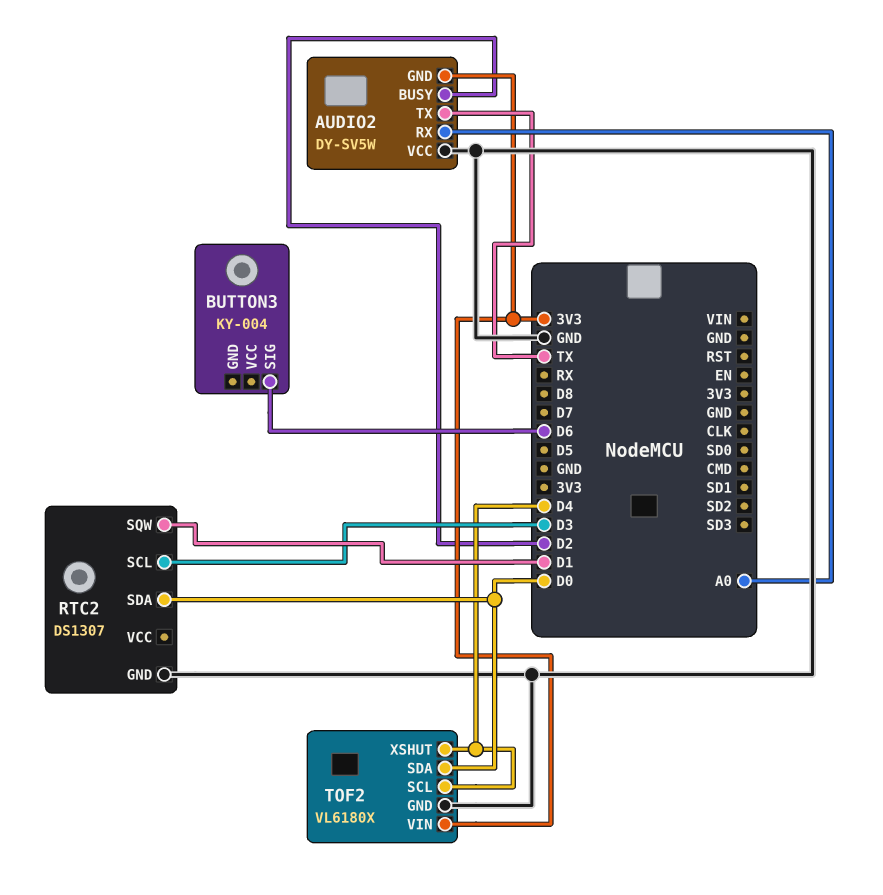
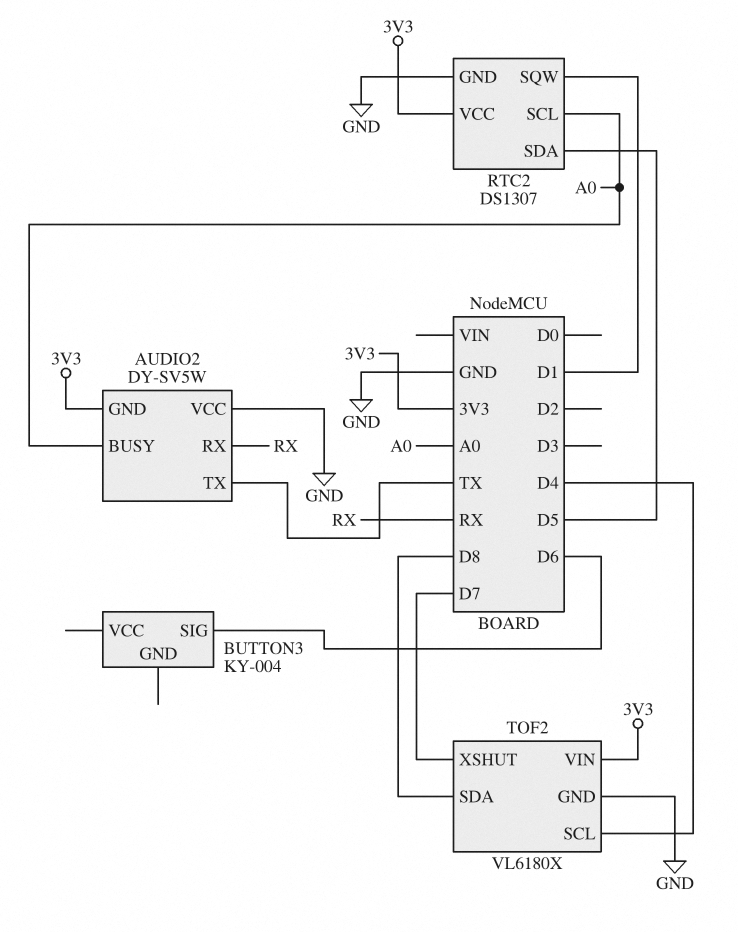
AUDIO2 pin BUSY: D2 -> A0
AUDIO2 pin RX: A0 -> RX
RTC2 pin SCL: D3 -> A0
RTC2 pin SDA: D0 -> D5
RTC2 pin VCC: none -> 3V3
TOF2 pin SDA: D0 -> D8
TOF2 pin XSHUT: D4 -> D7

